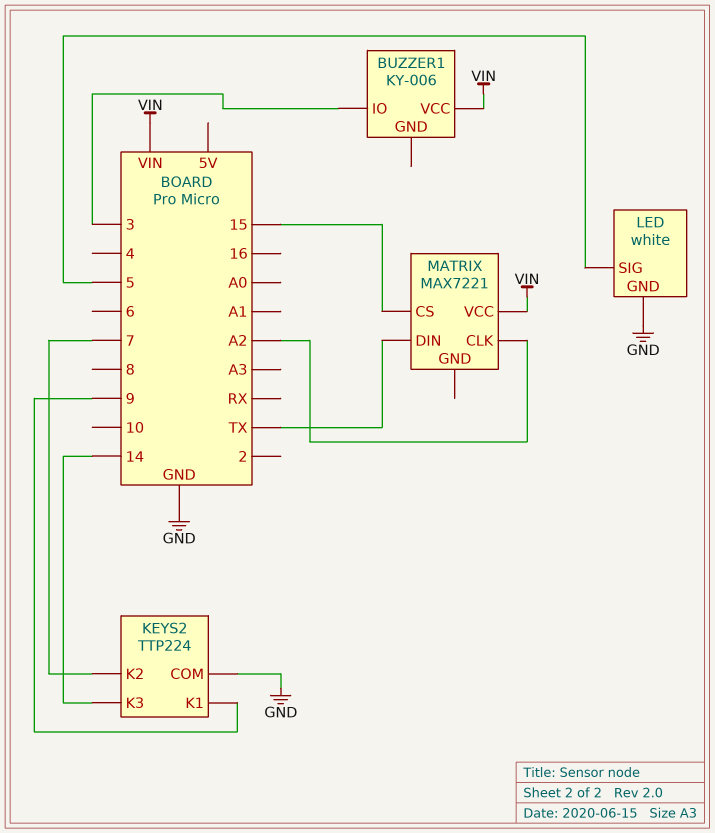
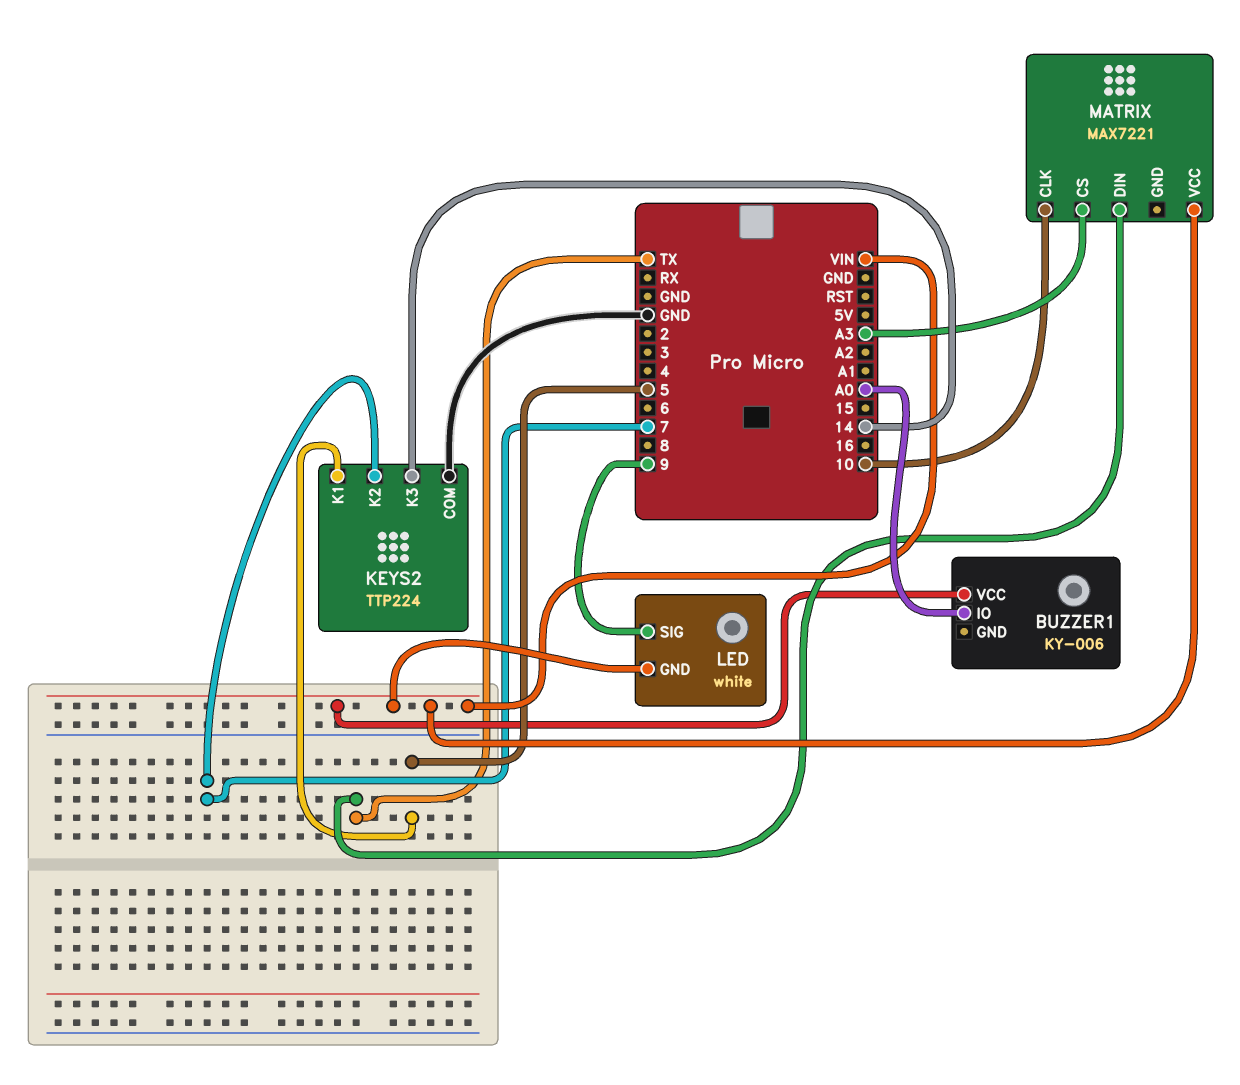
BUZZER1 pin IO: 3 -> A0
KEYS2 pin K1: 9 -> 5
LED pin GND: GND -> VIN
LED pin SIG: 5 -> 9
MATRIX pin CLK: A2 -> 10
MATRIX pin CS: 15 -> A3

